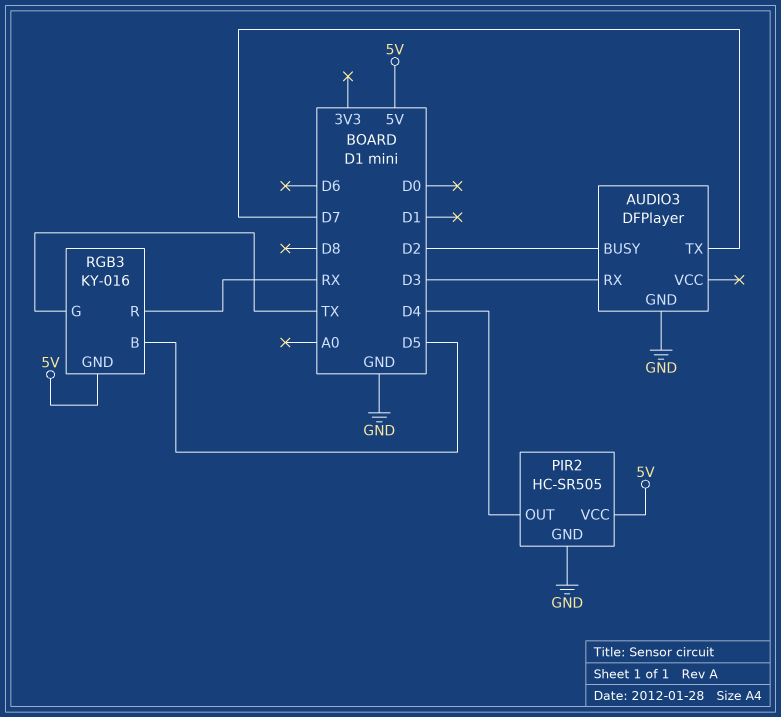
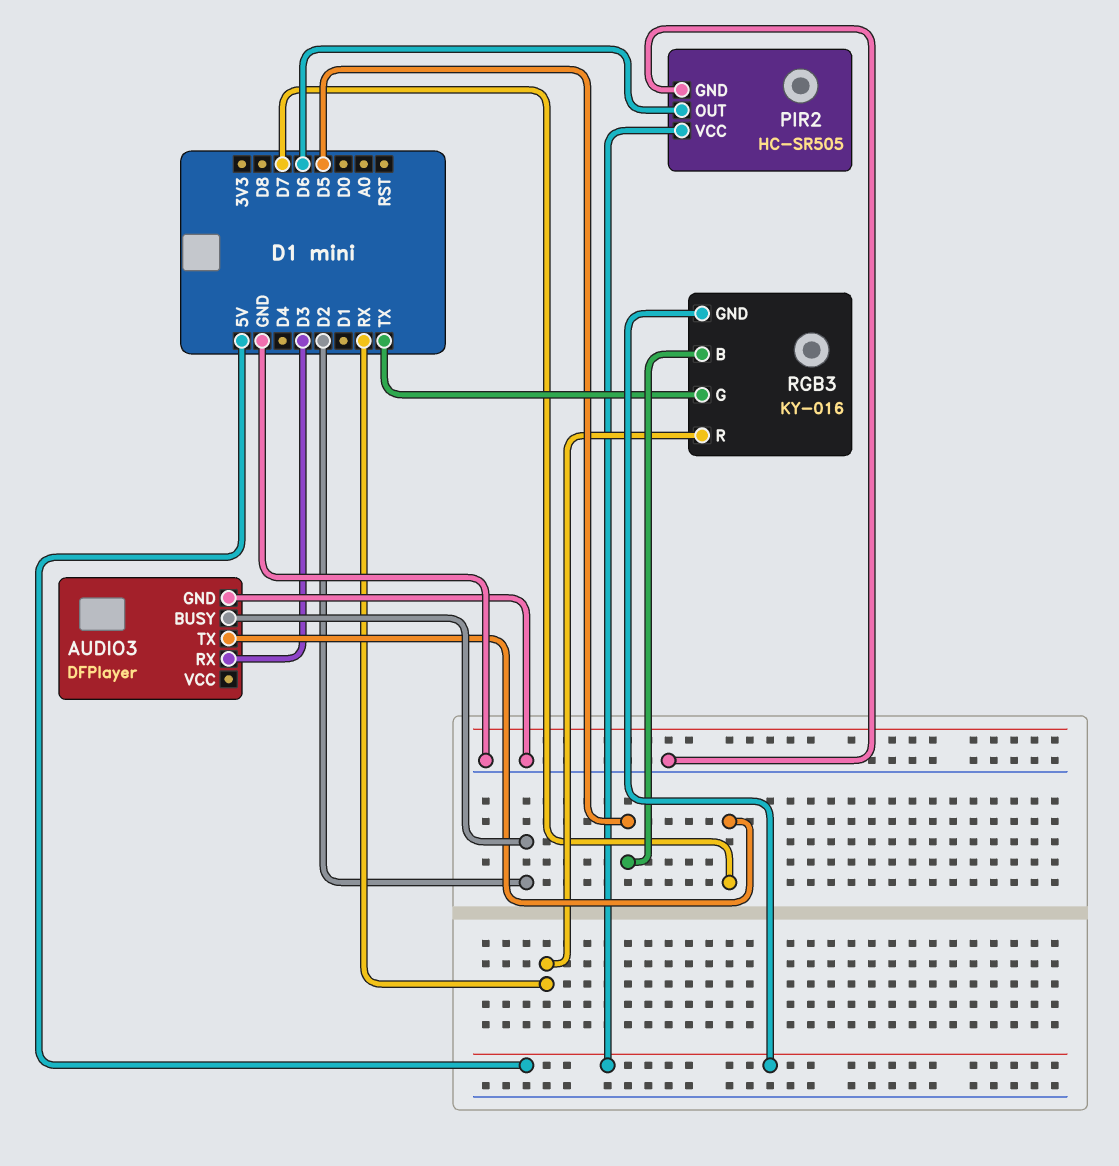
PIR2 pin OUT: D4 -> D6

